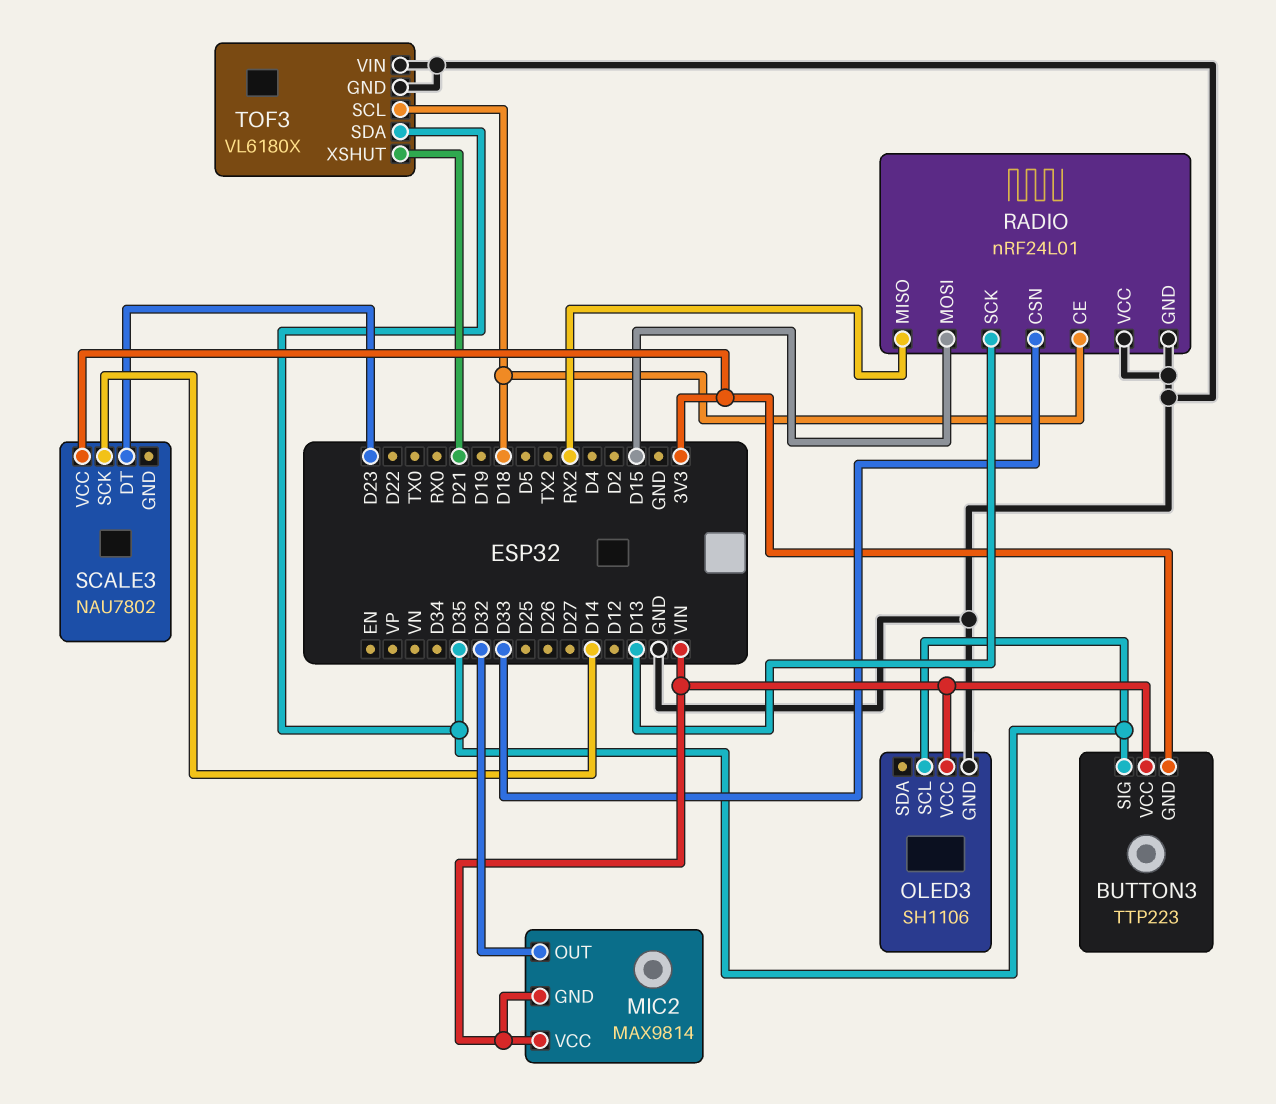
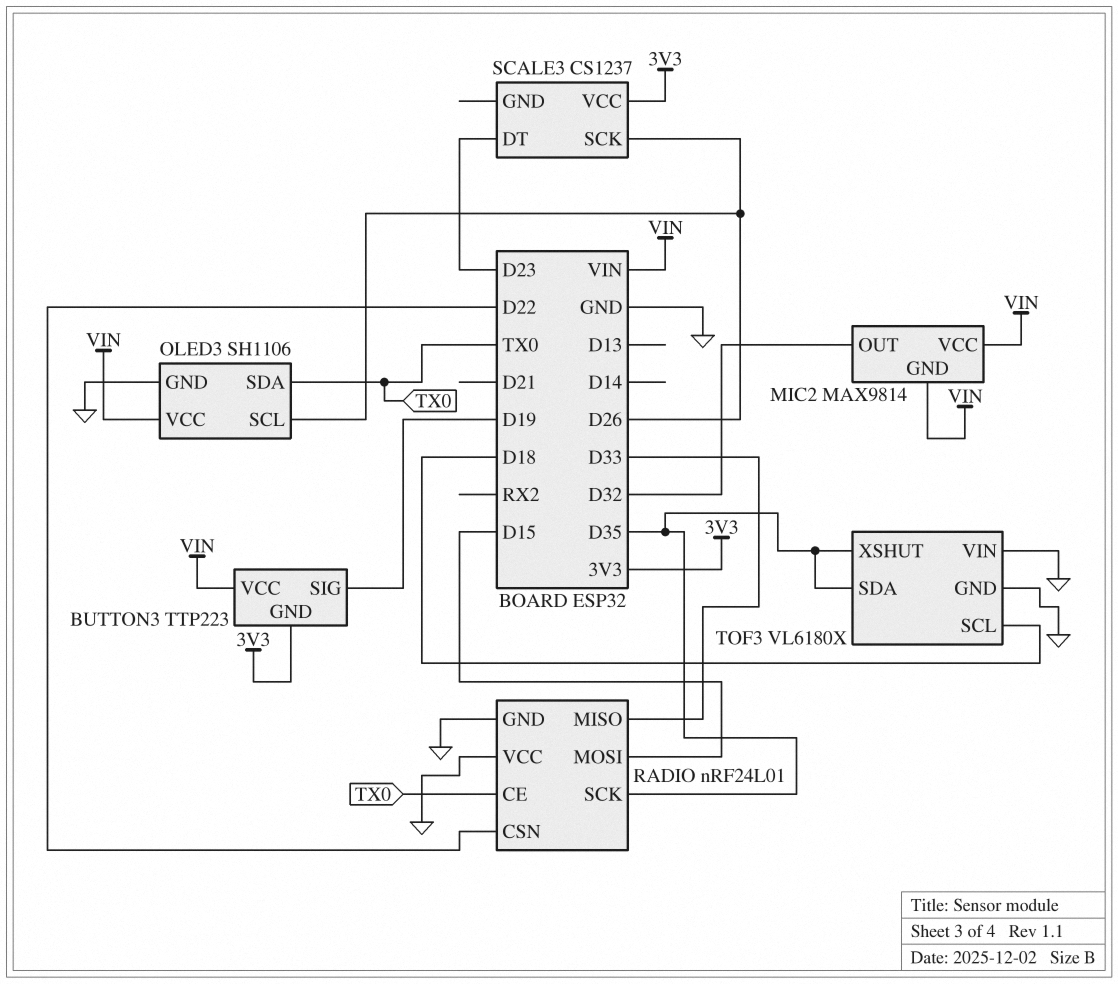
BUTTON3 pin SIG: D35 -> D19
OLED3 pin SCL: D35 -> D26
OLED3 pin SDA: none -> TX0
RADIO pin CE: D18 -> TX0
RADIO pin CSN: D33 -> D22
RADIO pin MISO: RX2 -> D33
RADIO pin SCK: D13 -> D35
SCALE3: NAU7802 -> CS1237
SCALE3 pin SCK: D14 -> D26
TOF3 pin XSHUT: D21 -> D35

